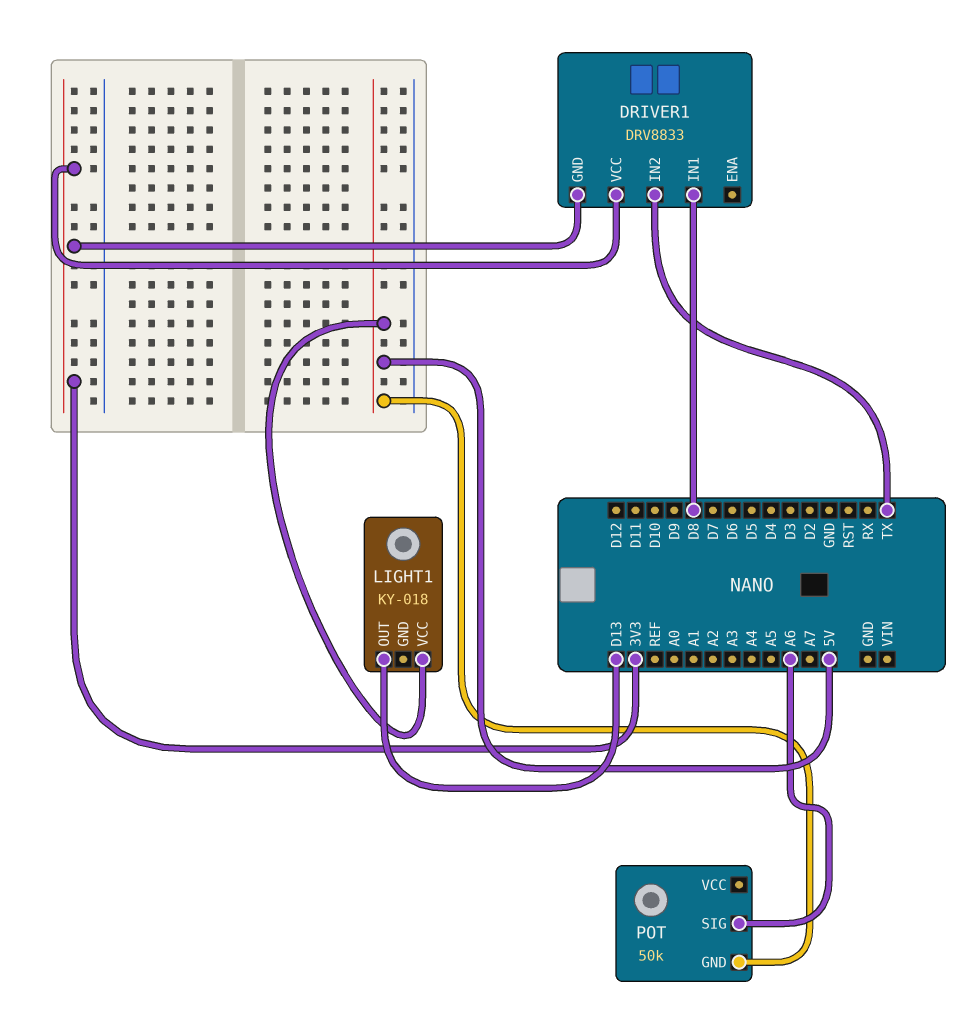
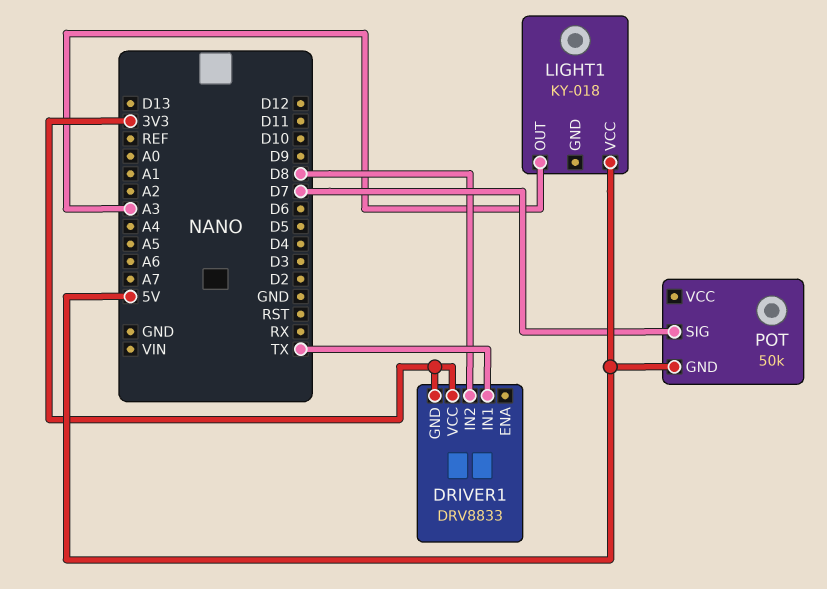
DRIVER1 pin IN1: D8 -> TX
DRIVER1 pin IN2: TX -> D8
LIGHT1 pin OUT: D13 -> A3
POT pin SIG: A6 -> D7

